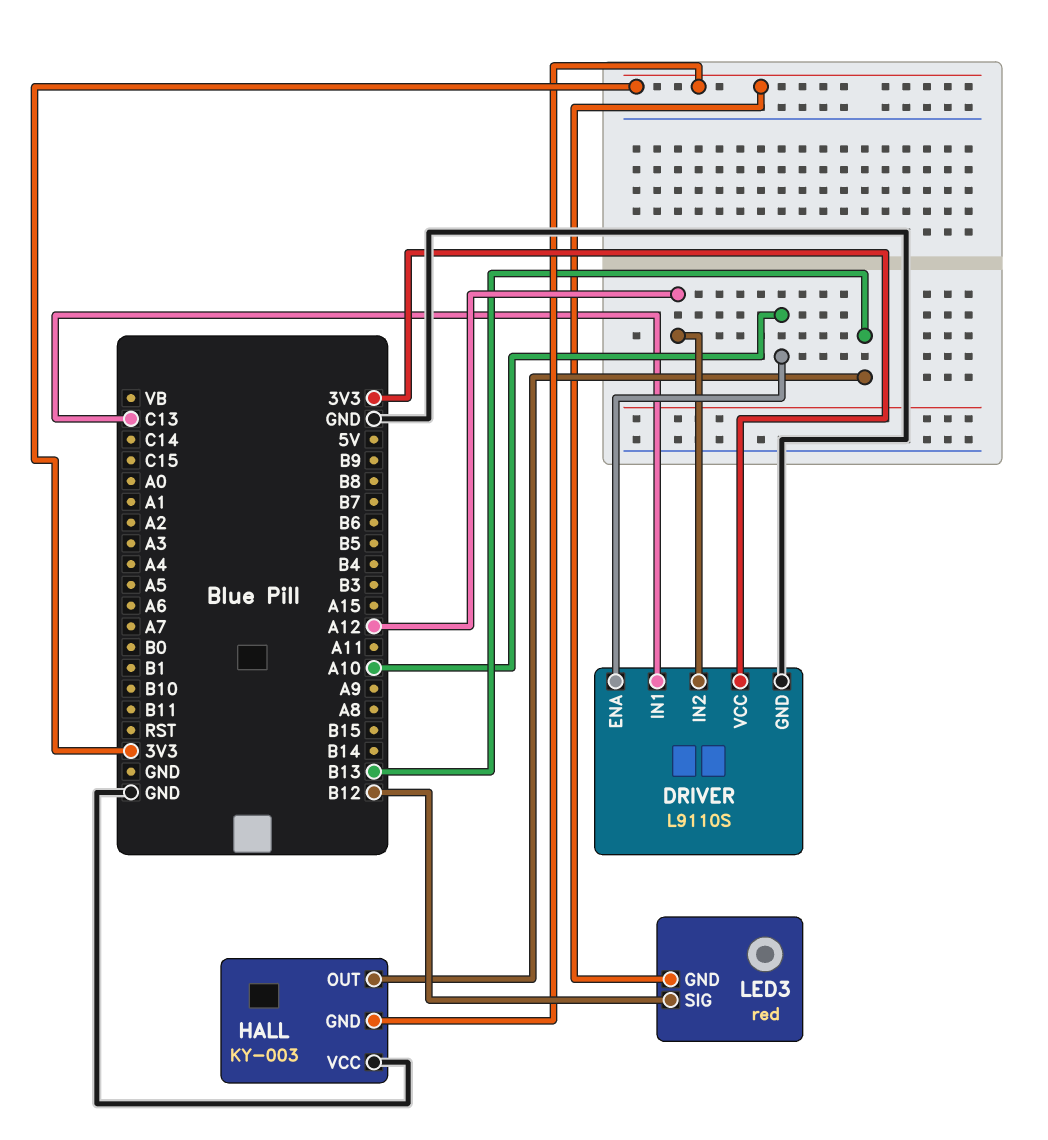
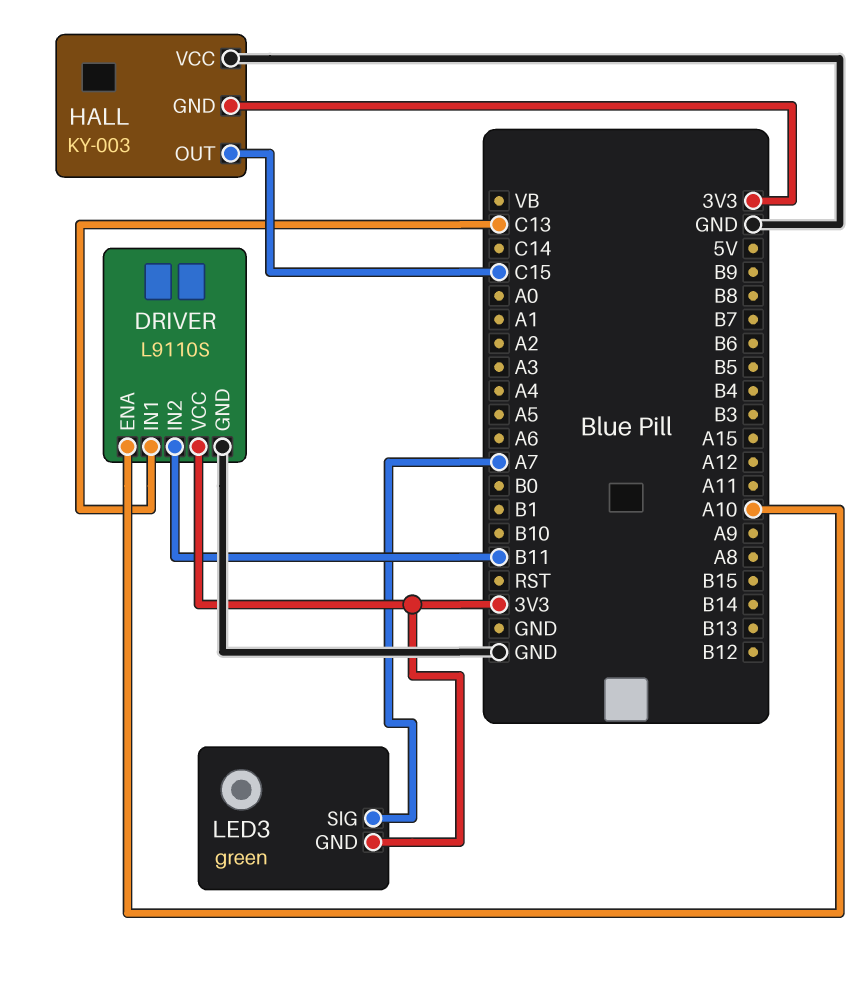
DRIVER pin IN2: A12 -> B11
HALL pin OUT: B13 -> C15
LED3: red -> green
LED3 pin SIG: B12 -> A7

